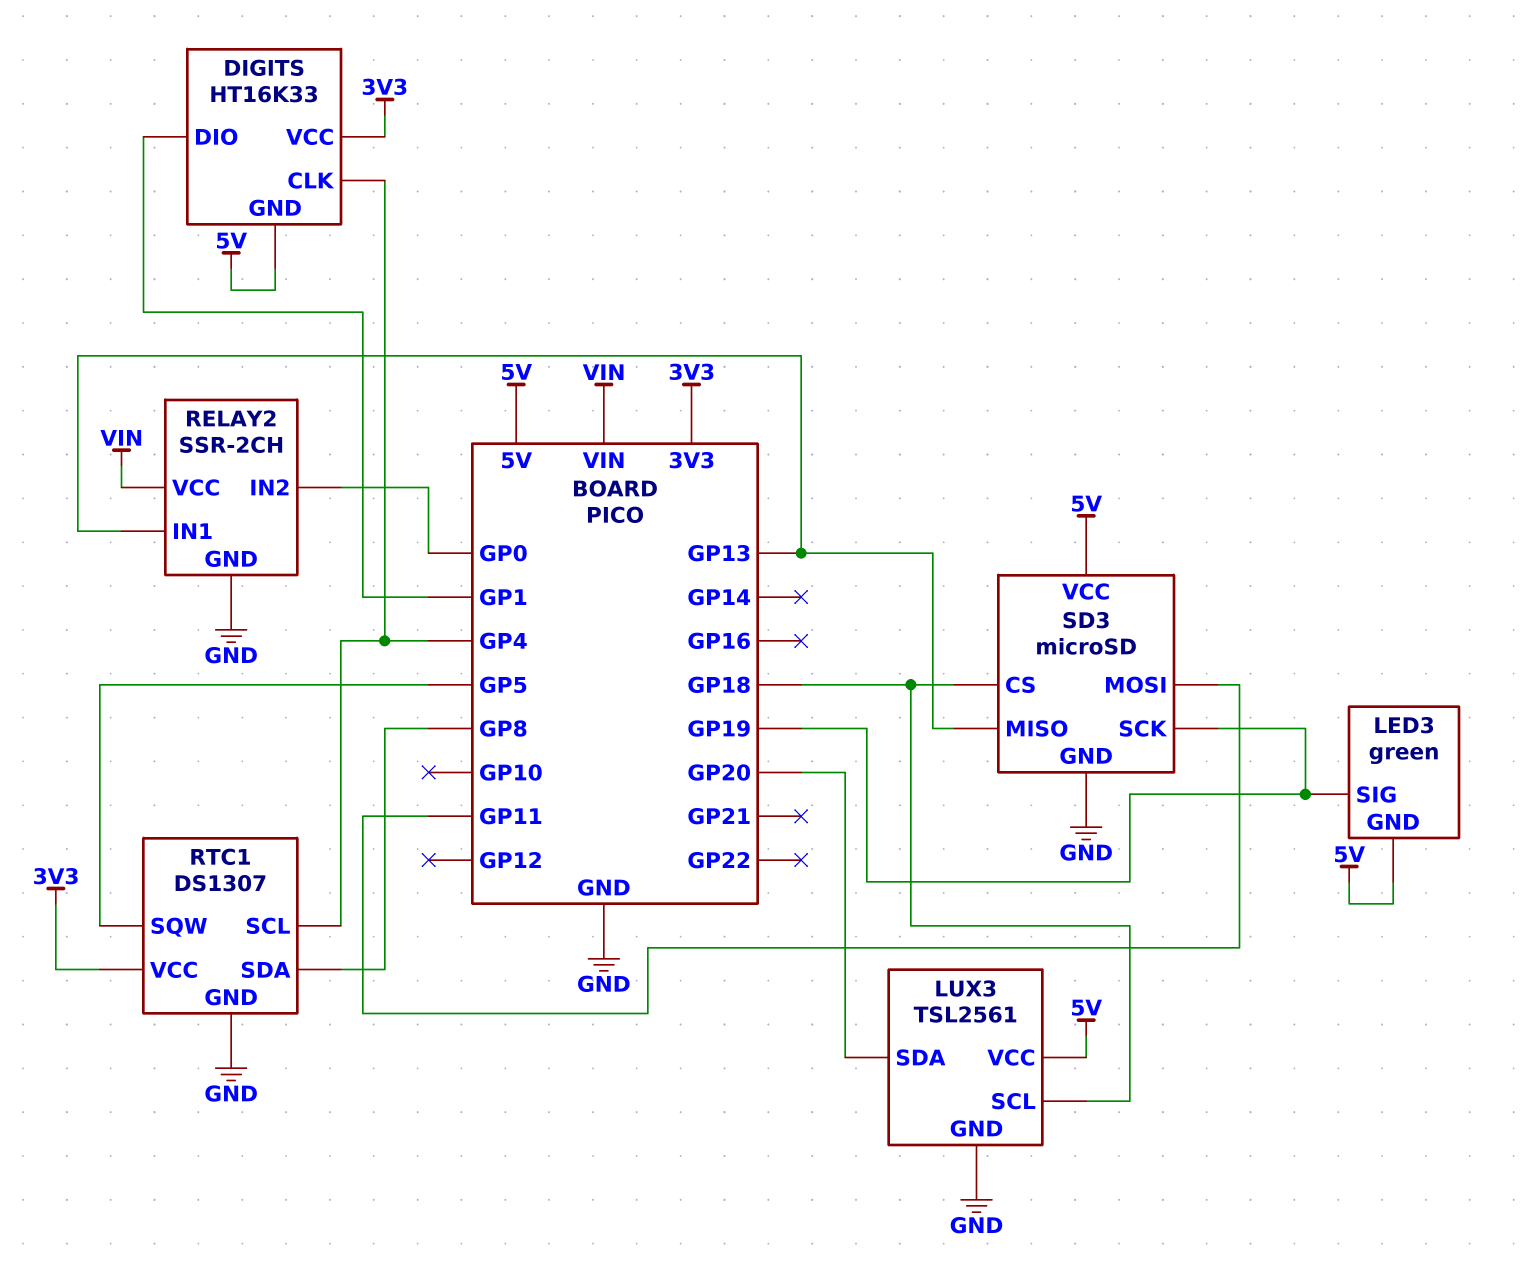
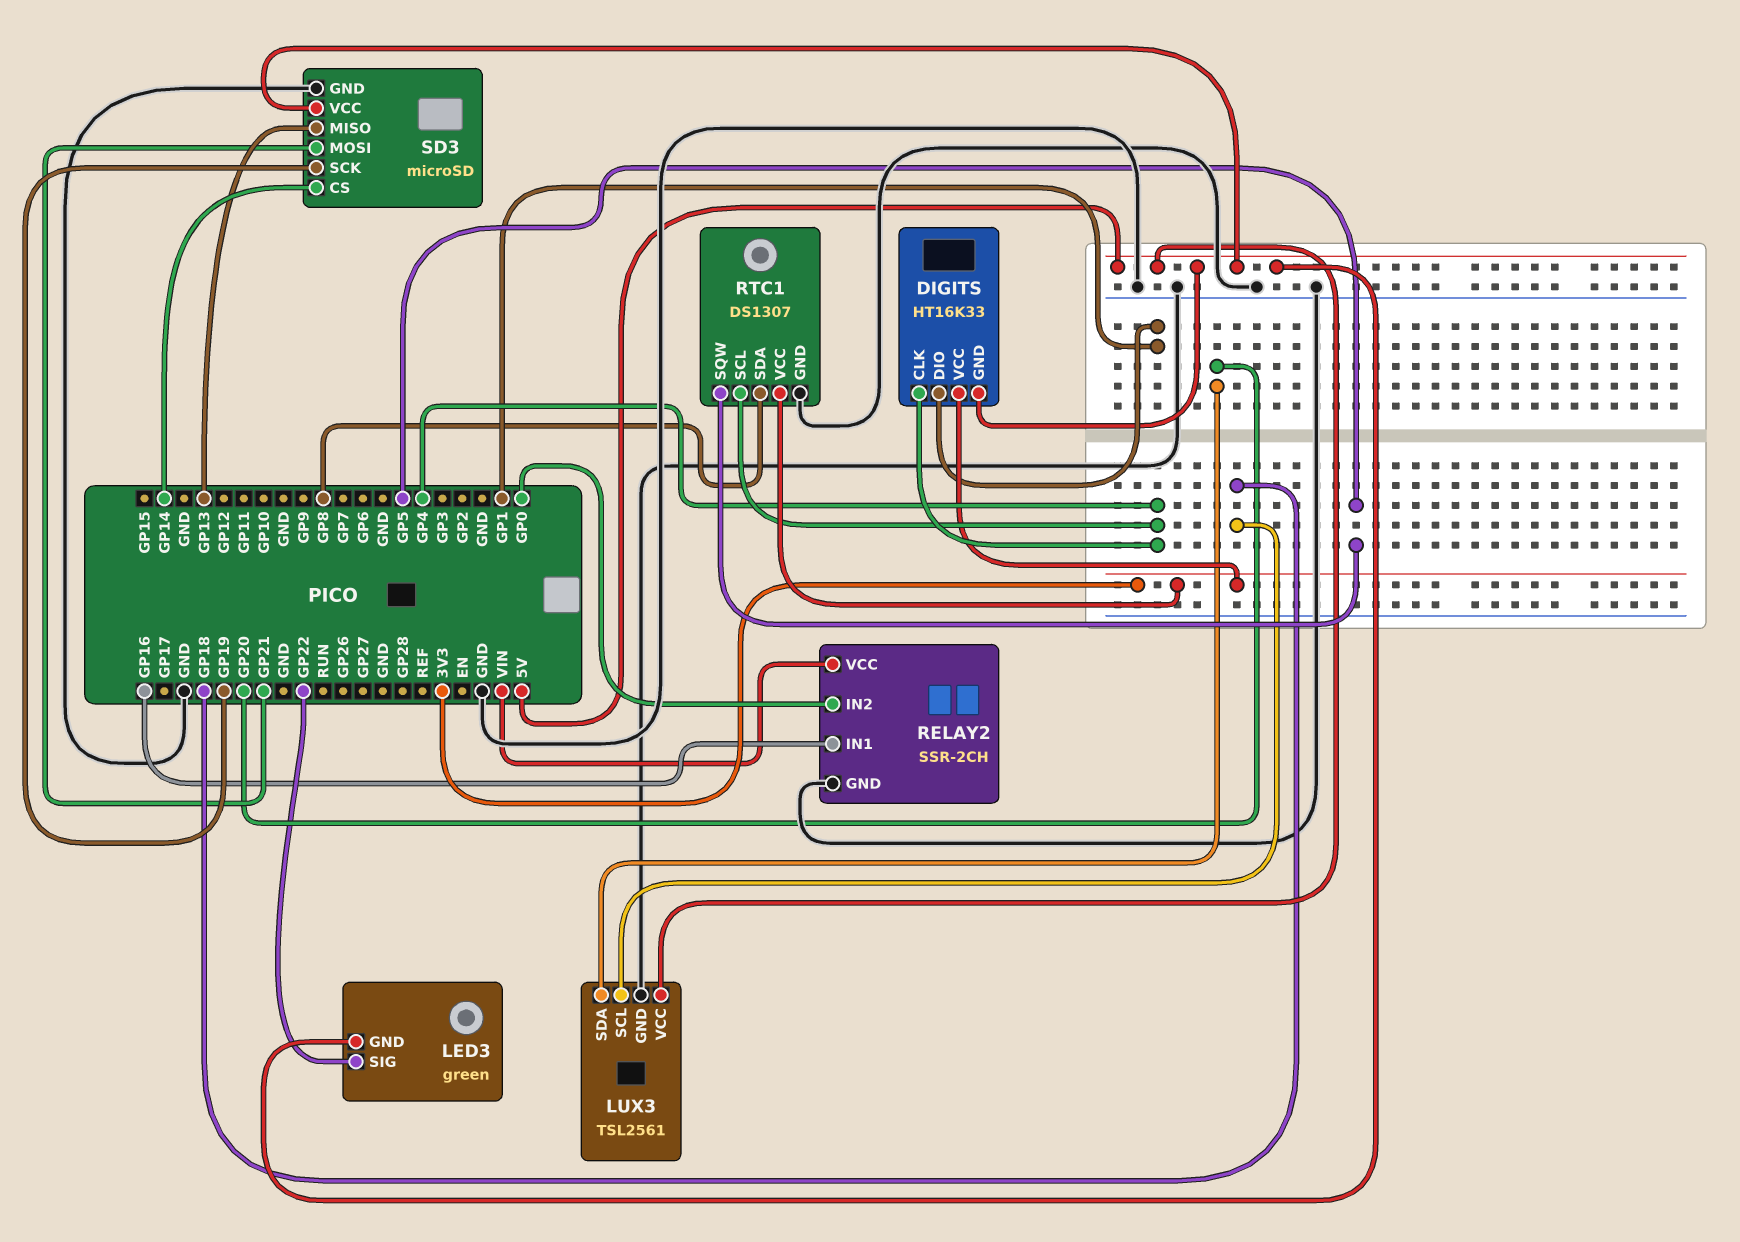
LED3 pin SIG: GP19 -> GP22
RELAY2 pin IN1: GP13 -> GP16
SD3 pin CS: GP18 -> GP14
SD3 pin MOSI: GP11 -> GP21

